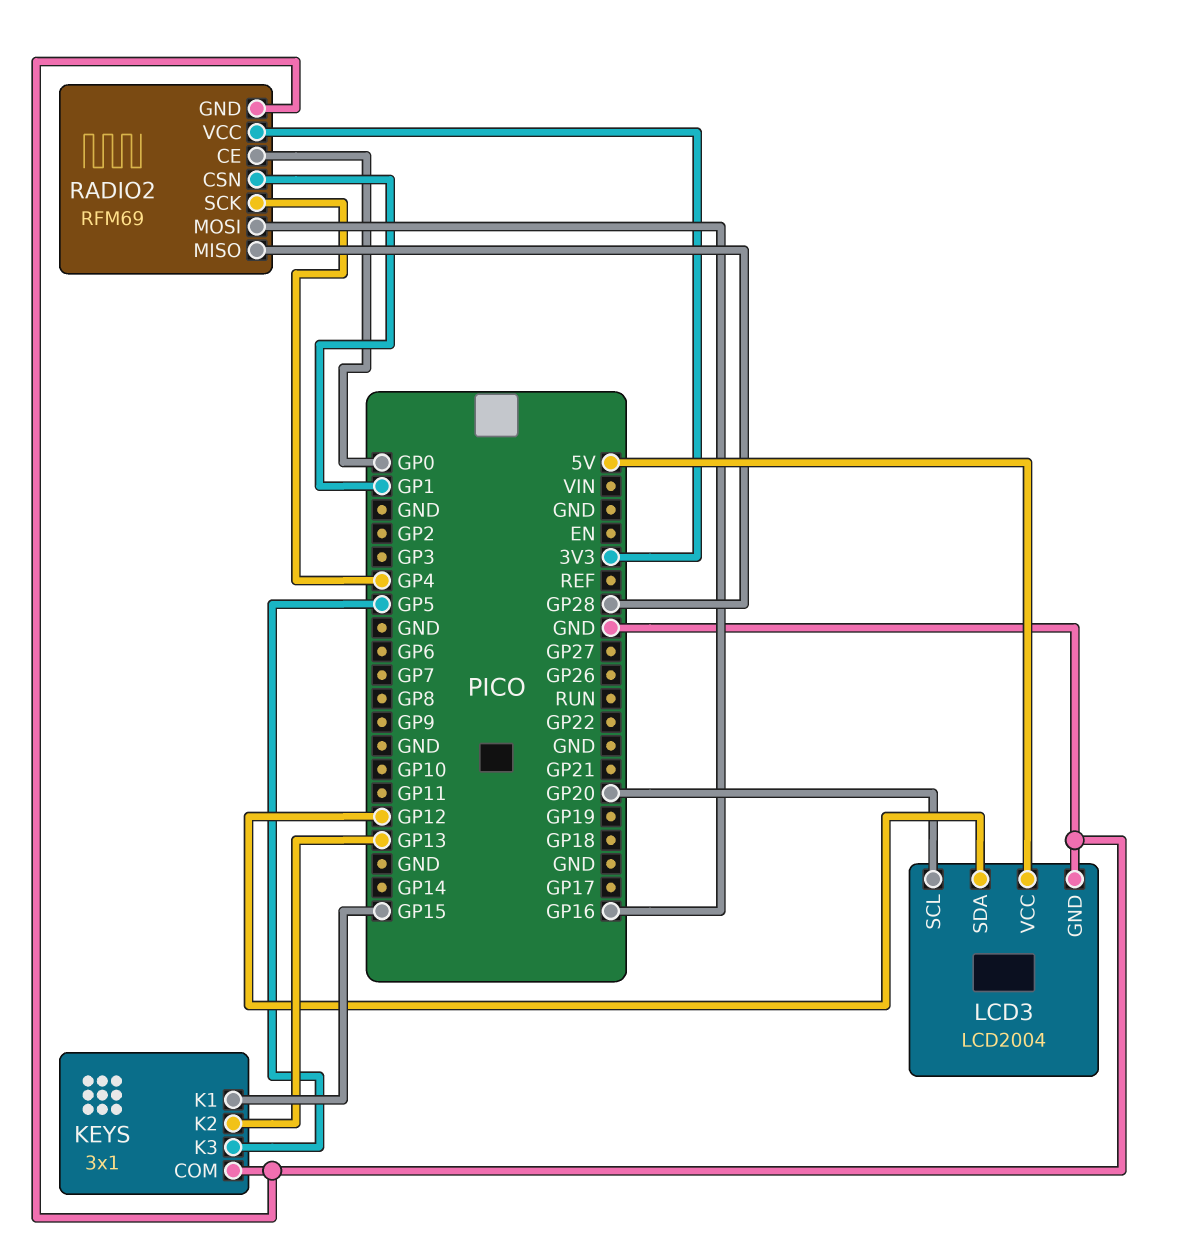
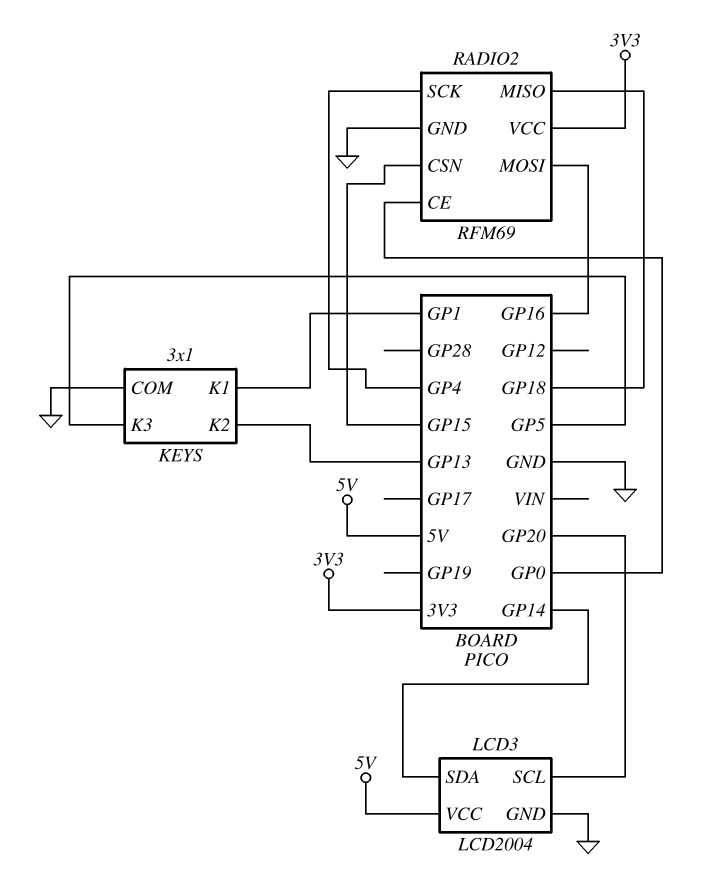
KEYS pin K1: GP15 -> GP1
LCD3 pin SDA: GP12 -> GP14
RADIO2 pin CSN: GP1 -> GP15
RADIO2 pin MISO: GP28 -> GP18

